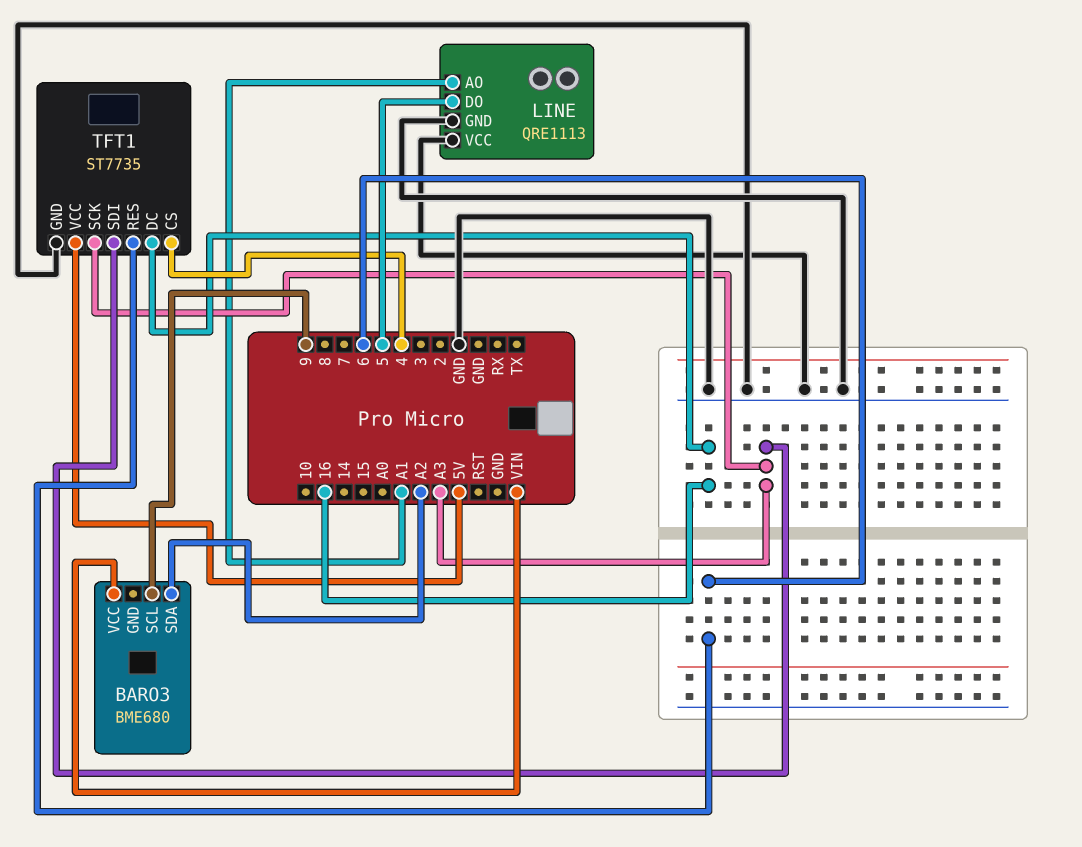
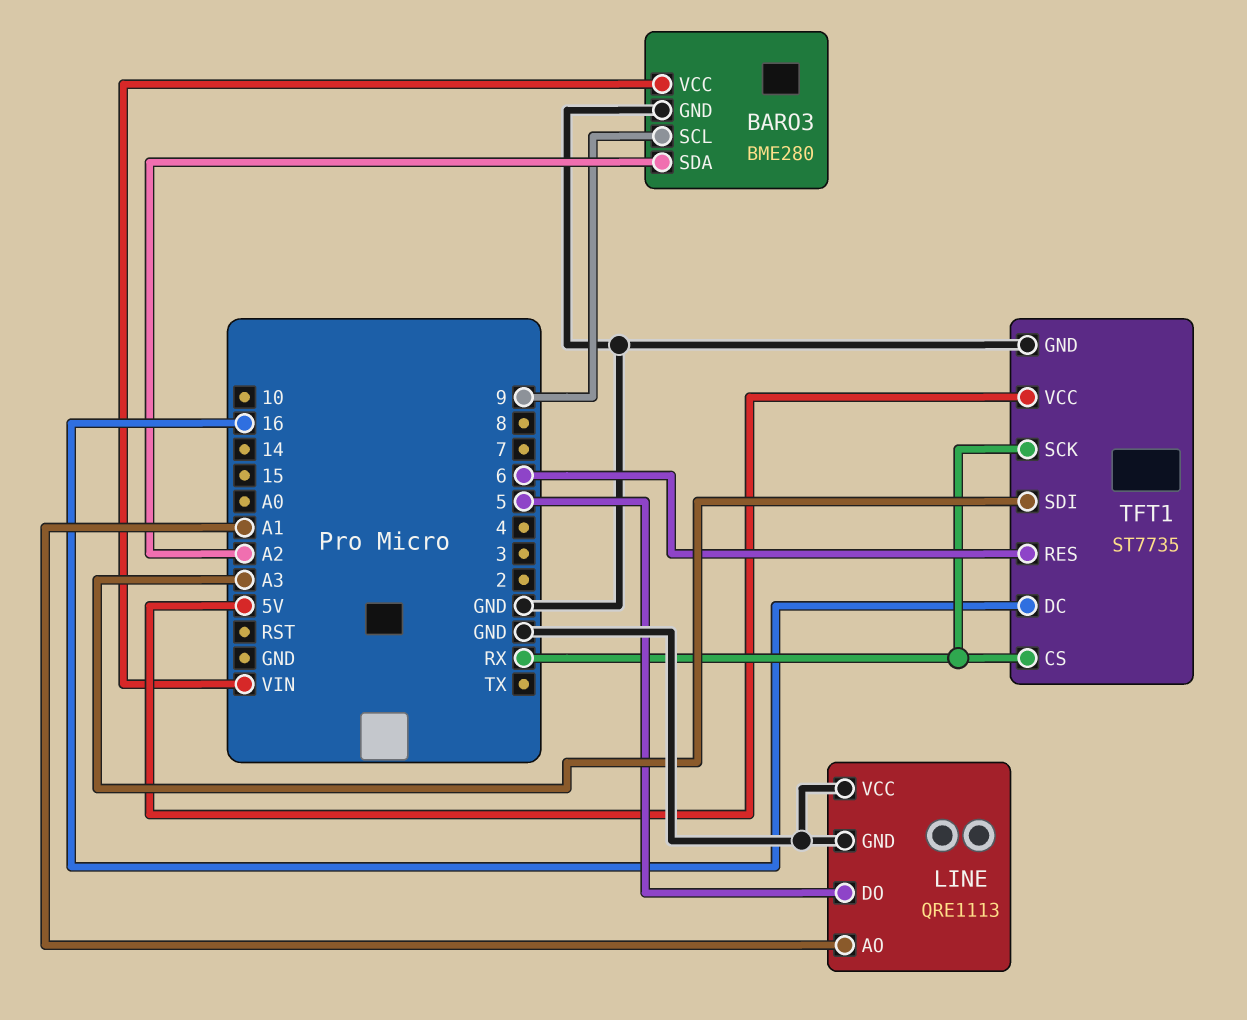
BARO3: BME680 -> BME280
BARO3 pin GND: none -> GND
TFT1 pin CS: 4 -> RX
TFT1 pin SCK: A3 -> RX

